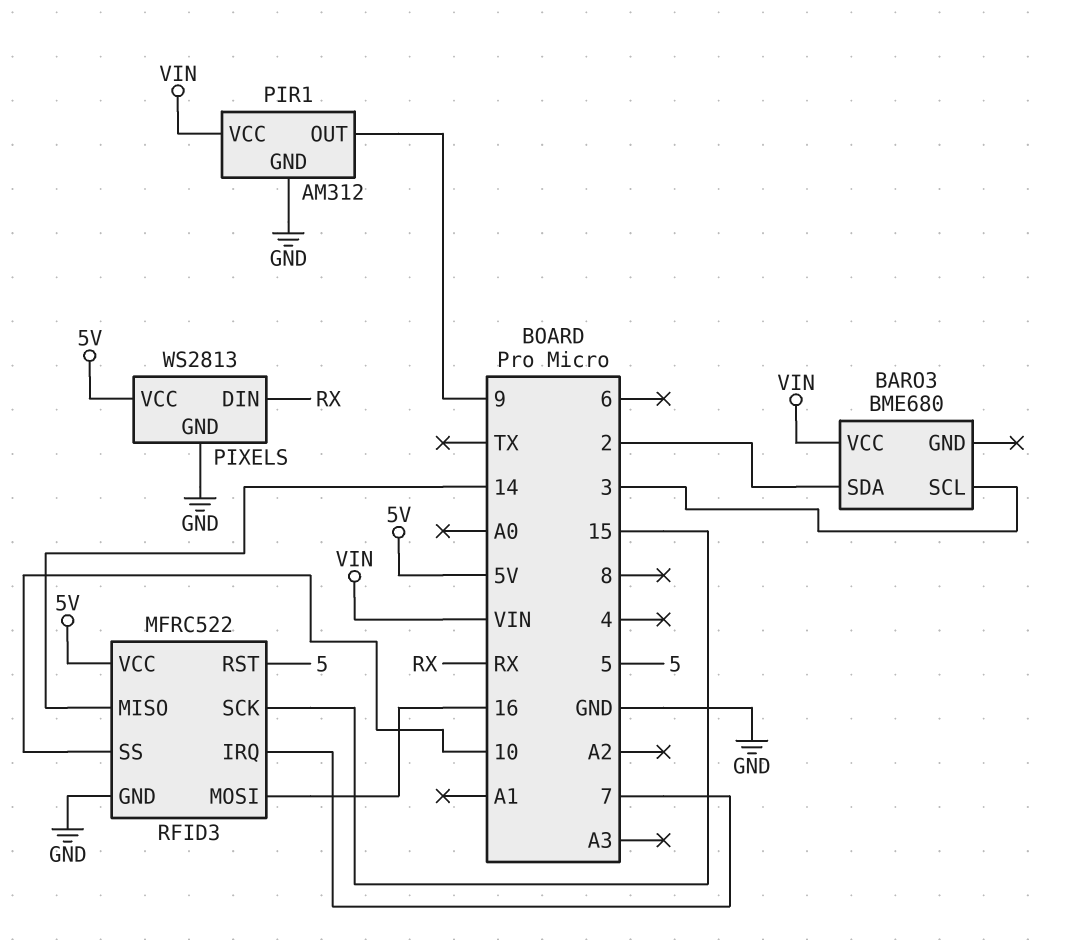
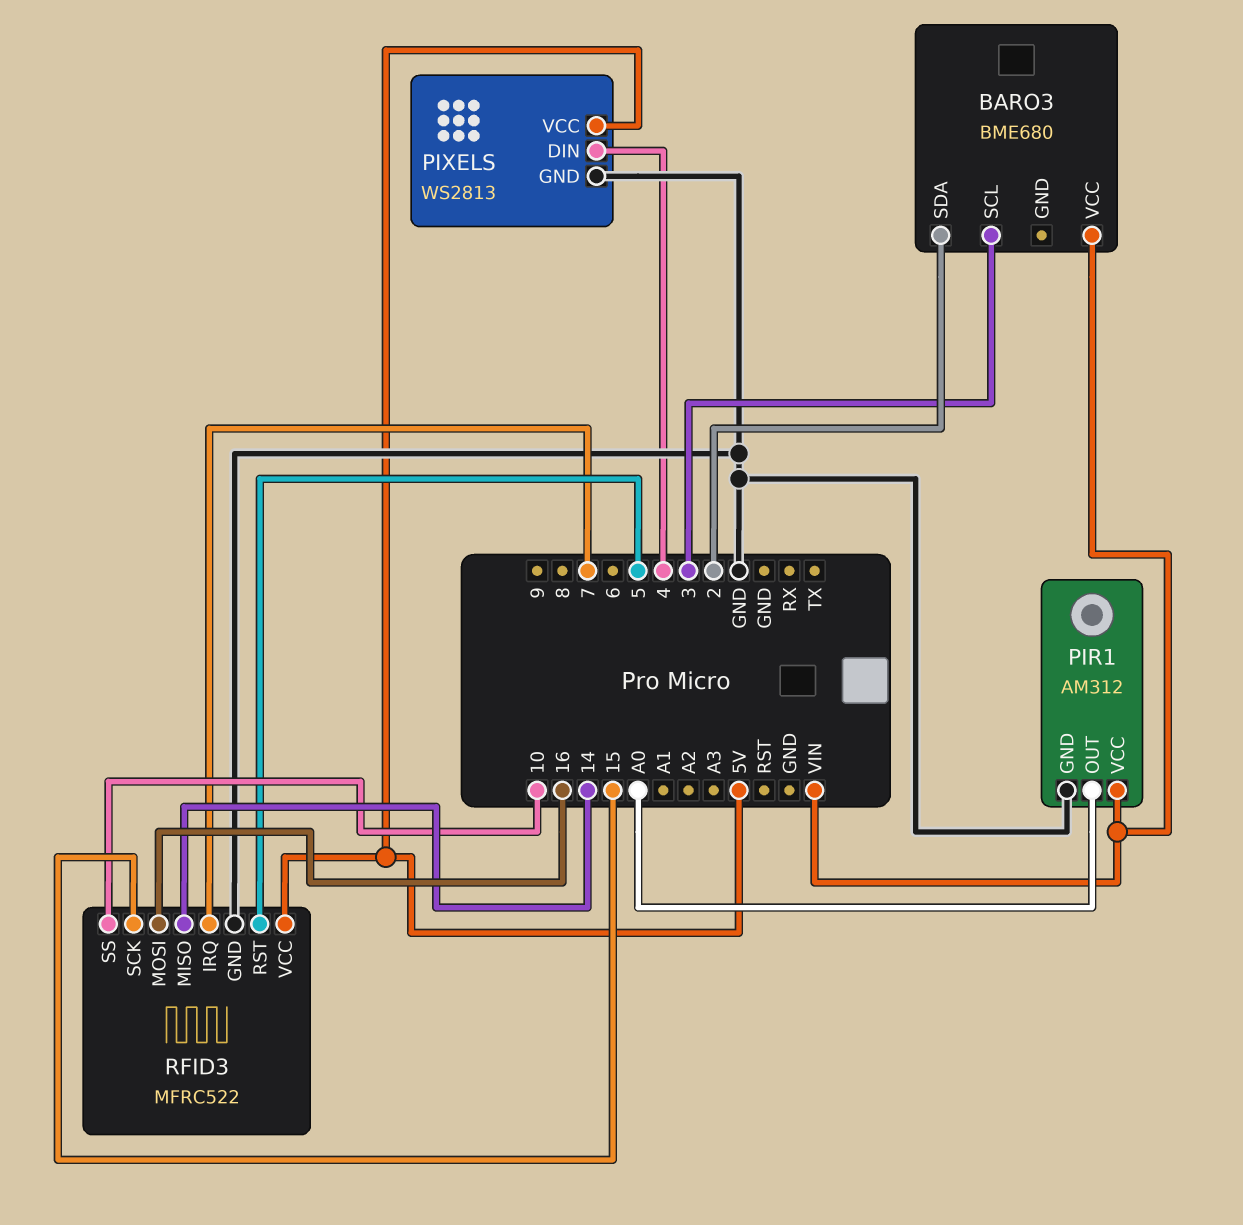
PIR1 pin OUT: 9 -> A0
PIXELS pin DIN: RX -> 4

